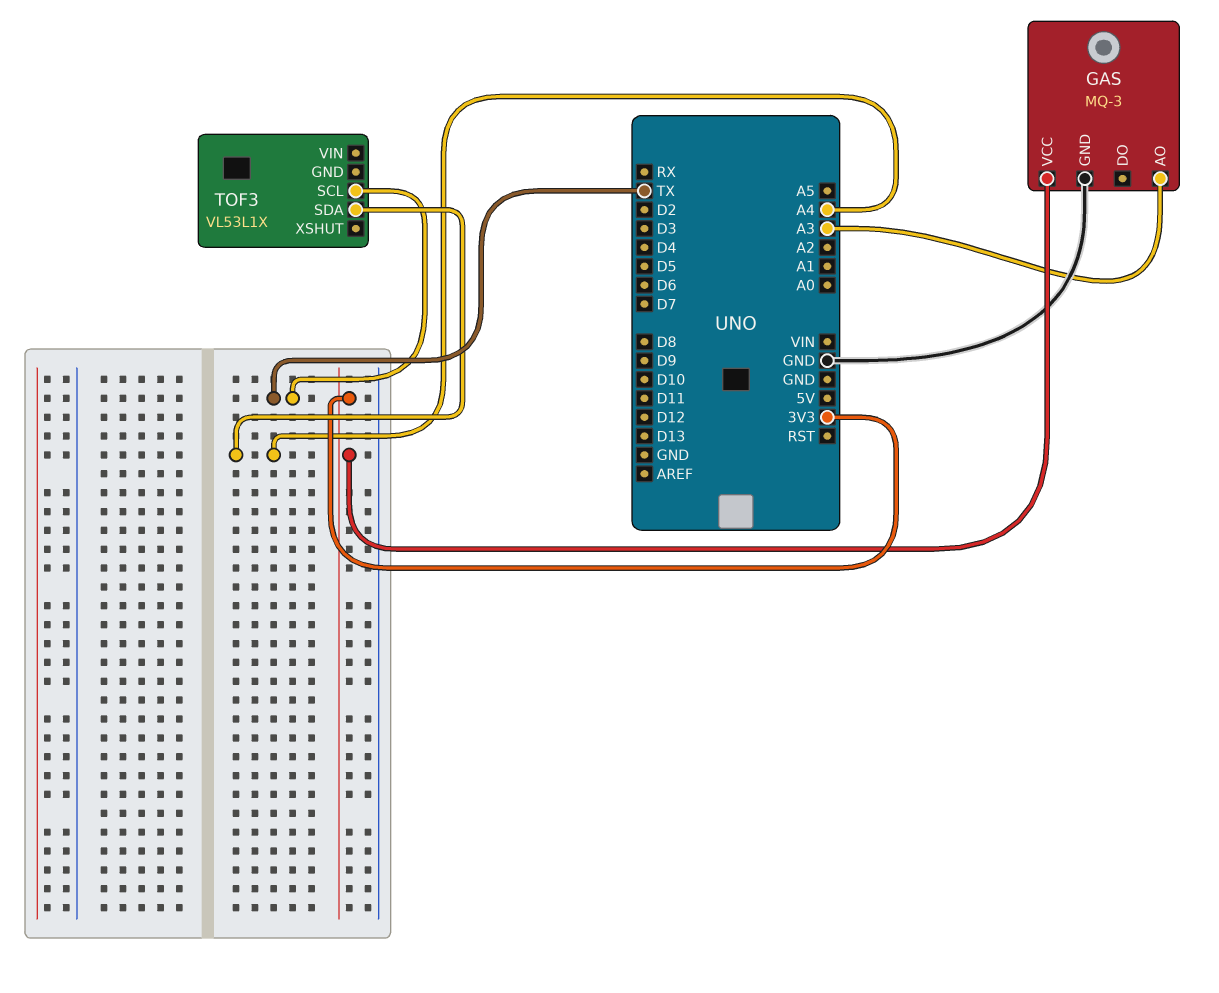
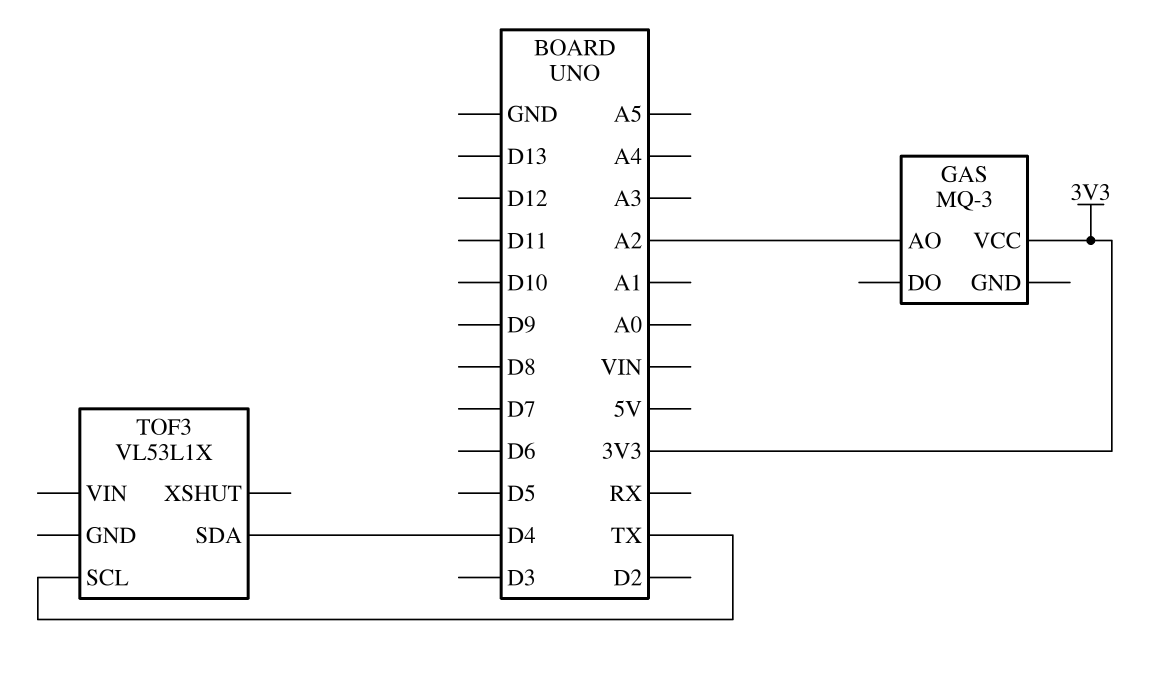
GAS pin AO: A3 -> A2
GAS pin GND: GND -> none
TOF3 pin SDA: A4 -> D4

